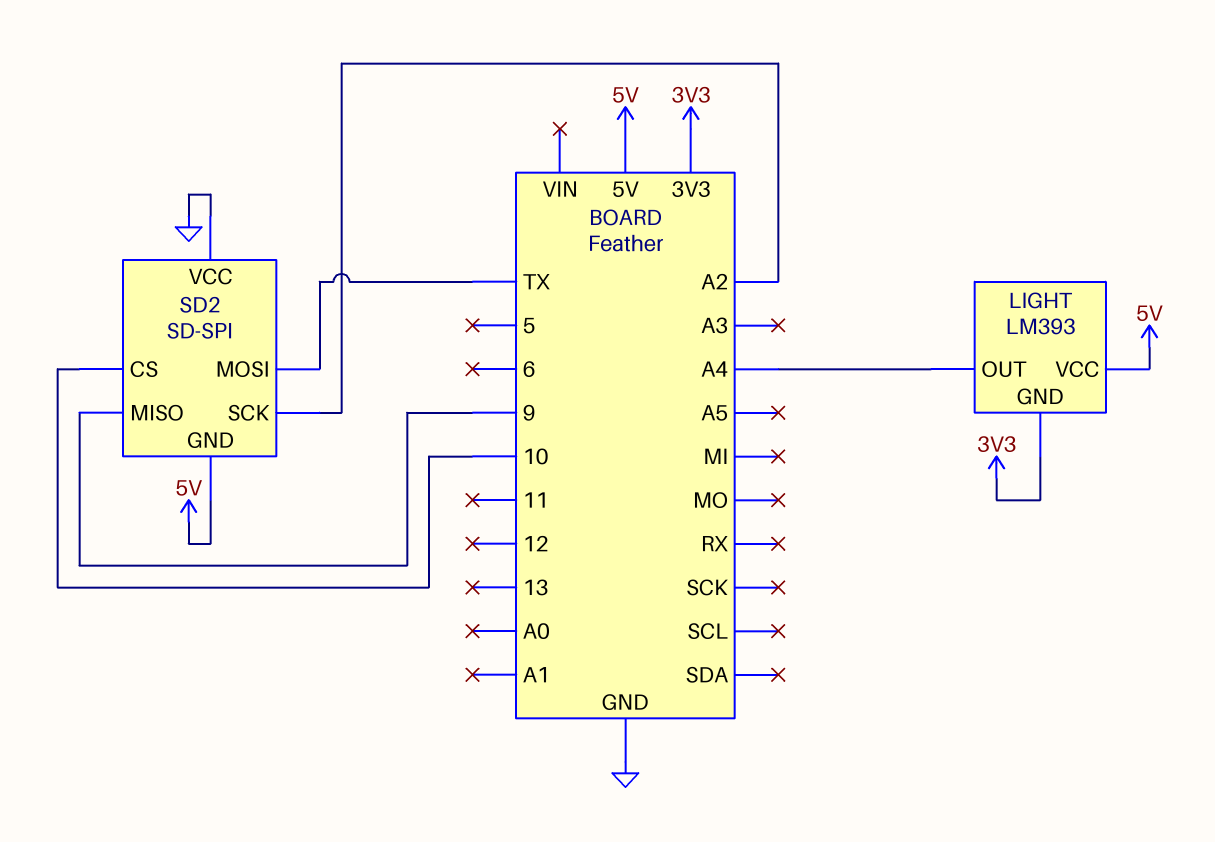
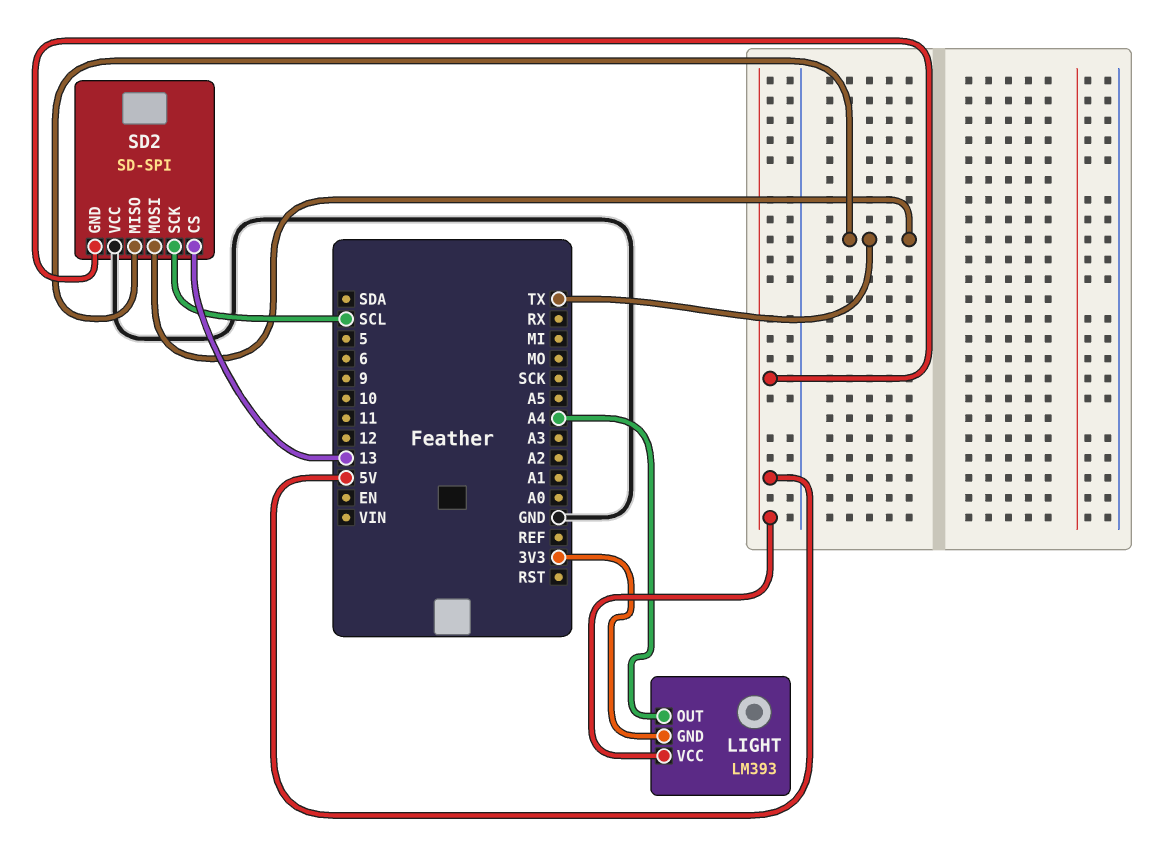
SD2 pin CS: 10 -> 13
SD2 pin MISO: 9 -> TX
SD2 pin SCK: A2 -> SCL

